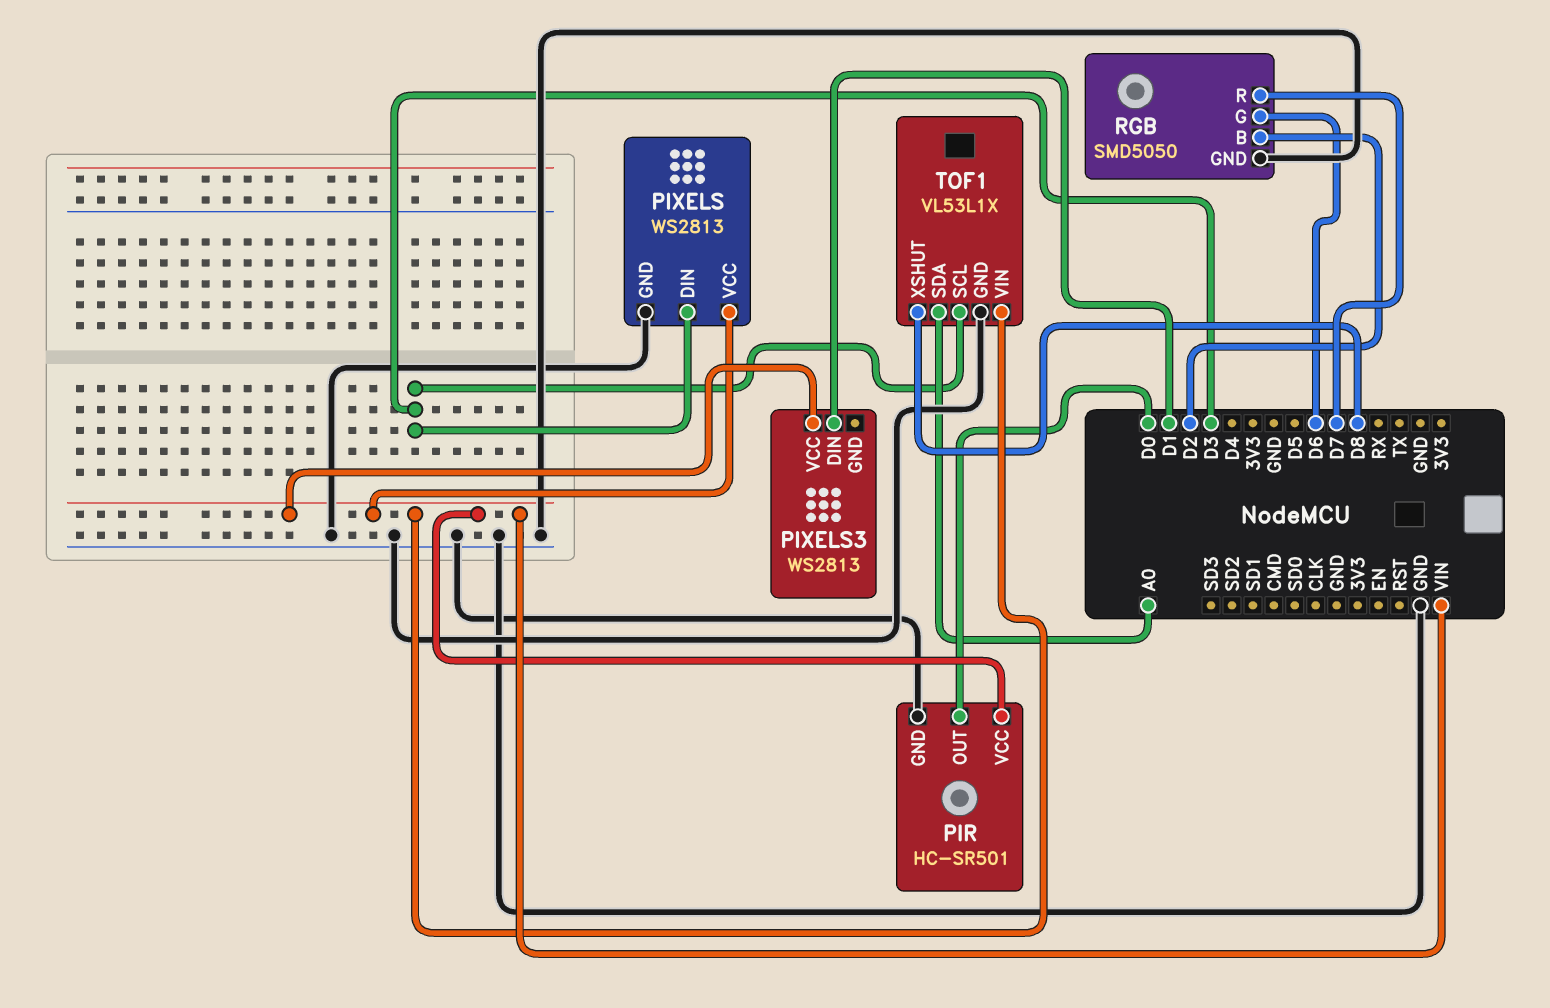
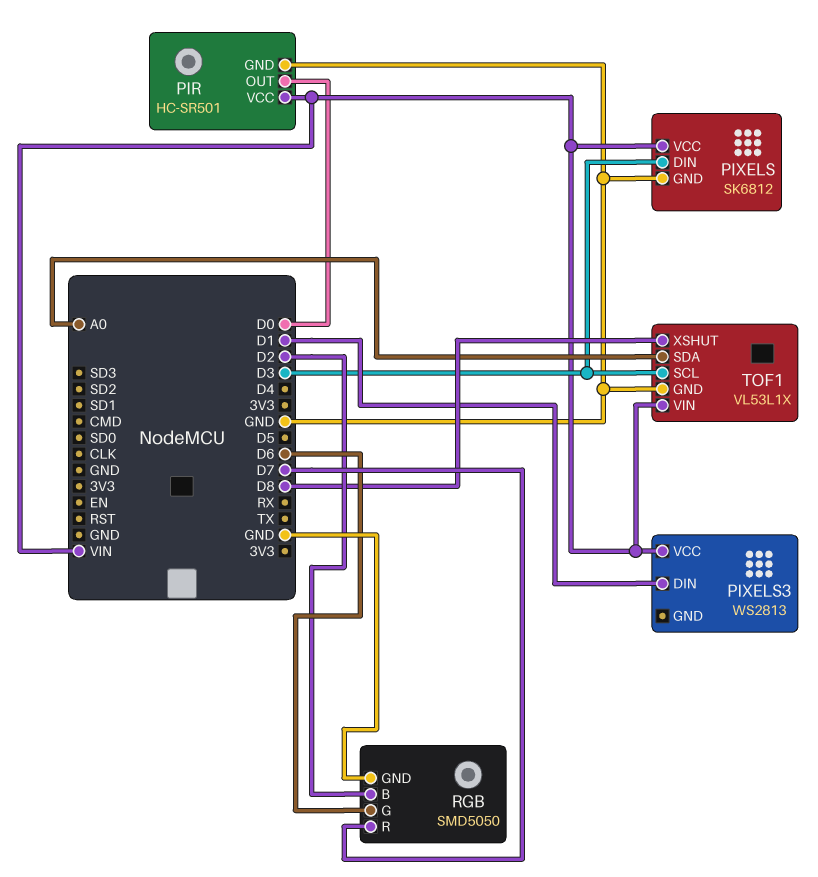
PIXELS: WS2813 -> SK6812

